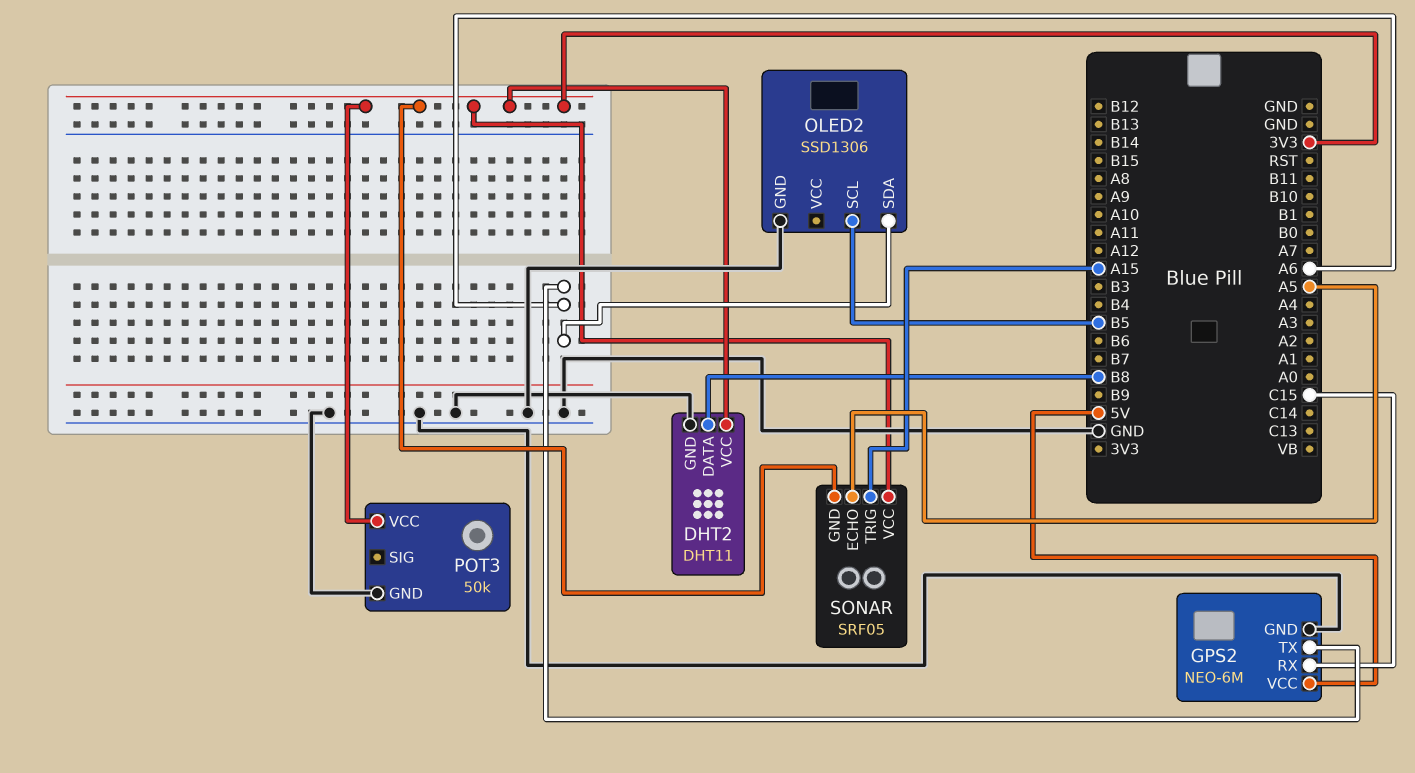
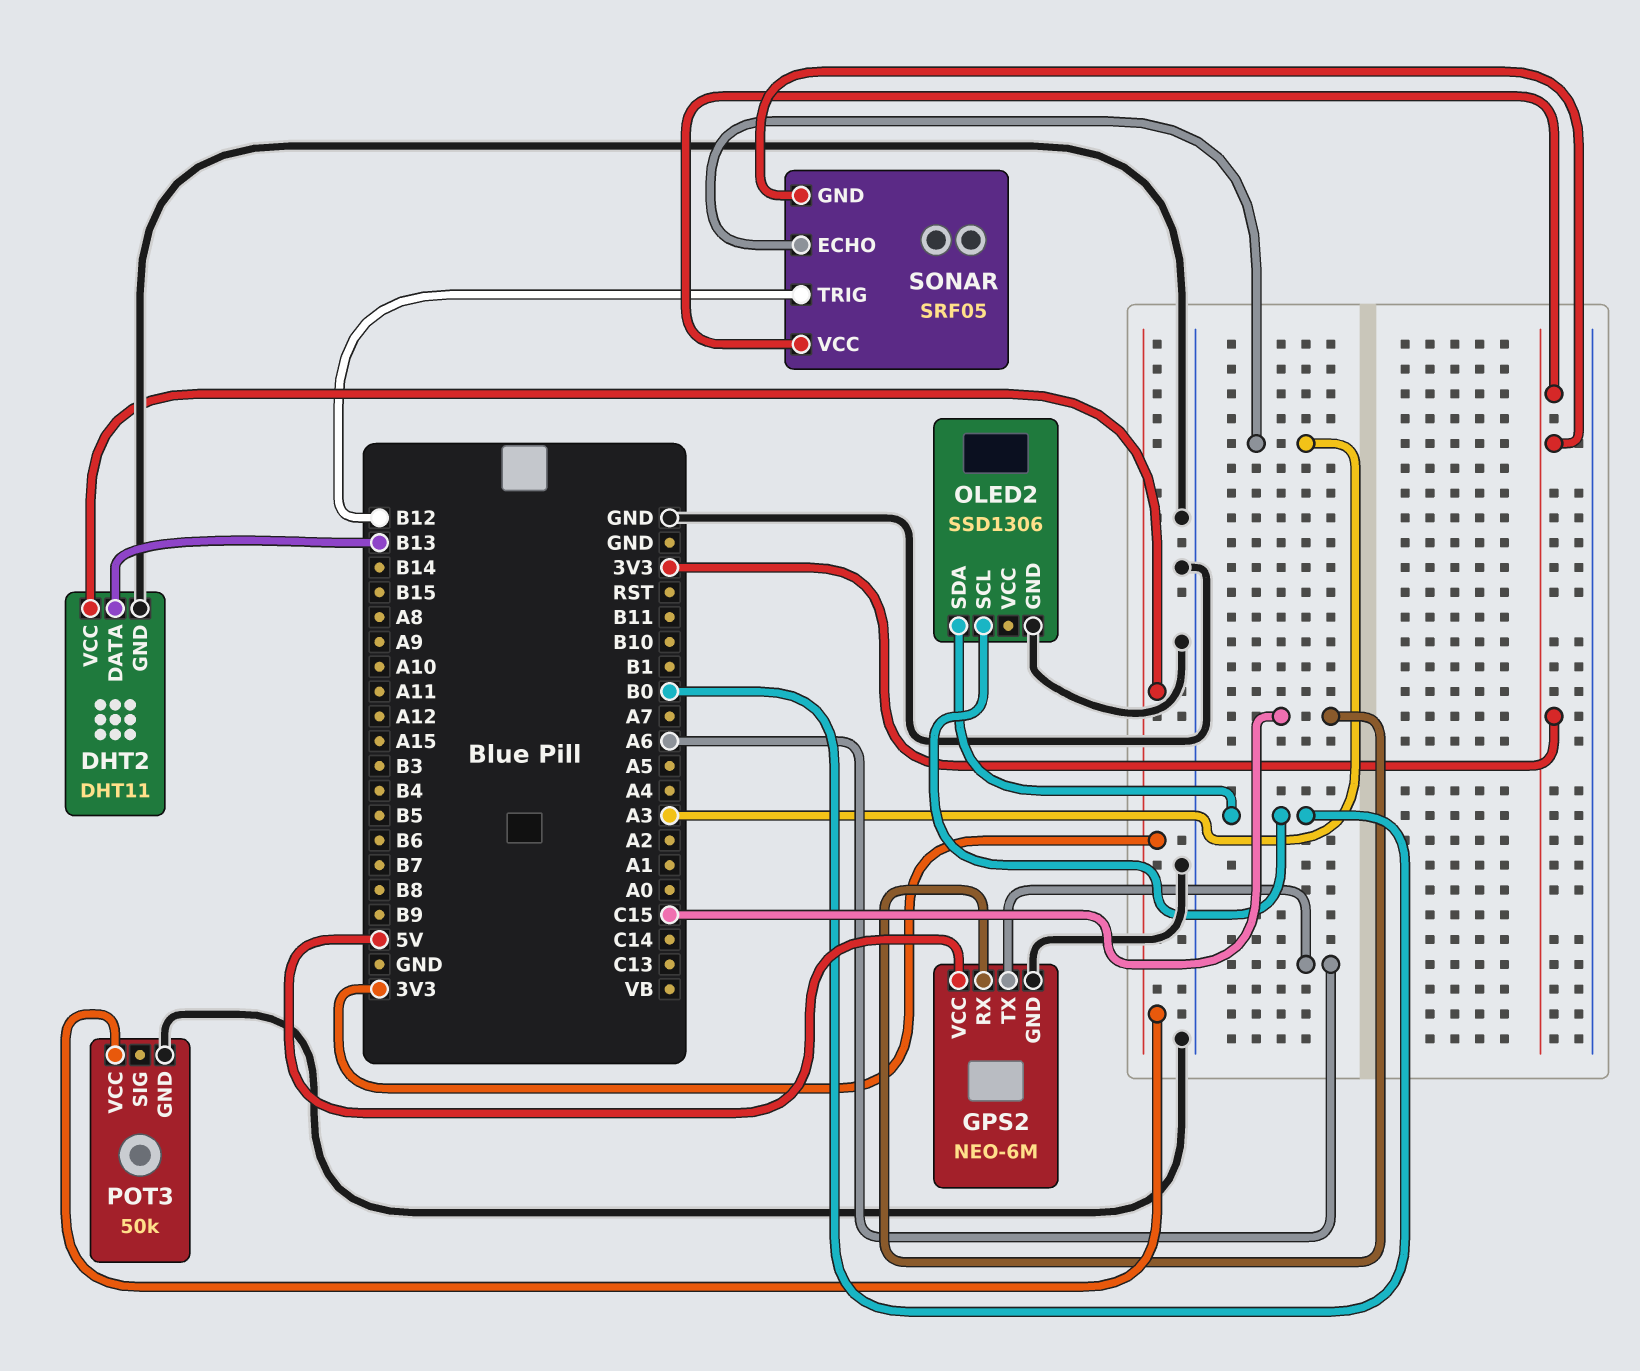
DHT2 pin DATA: B8 -> B13
OLED2 pin SCL: B5 -> B0
OLED2 pin SDA: A6 -> B0
SONAR pin ECHO: A5 -> A3
SONAR pin TRIG: A15 -> B12

